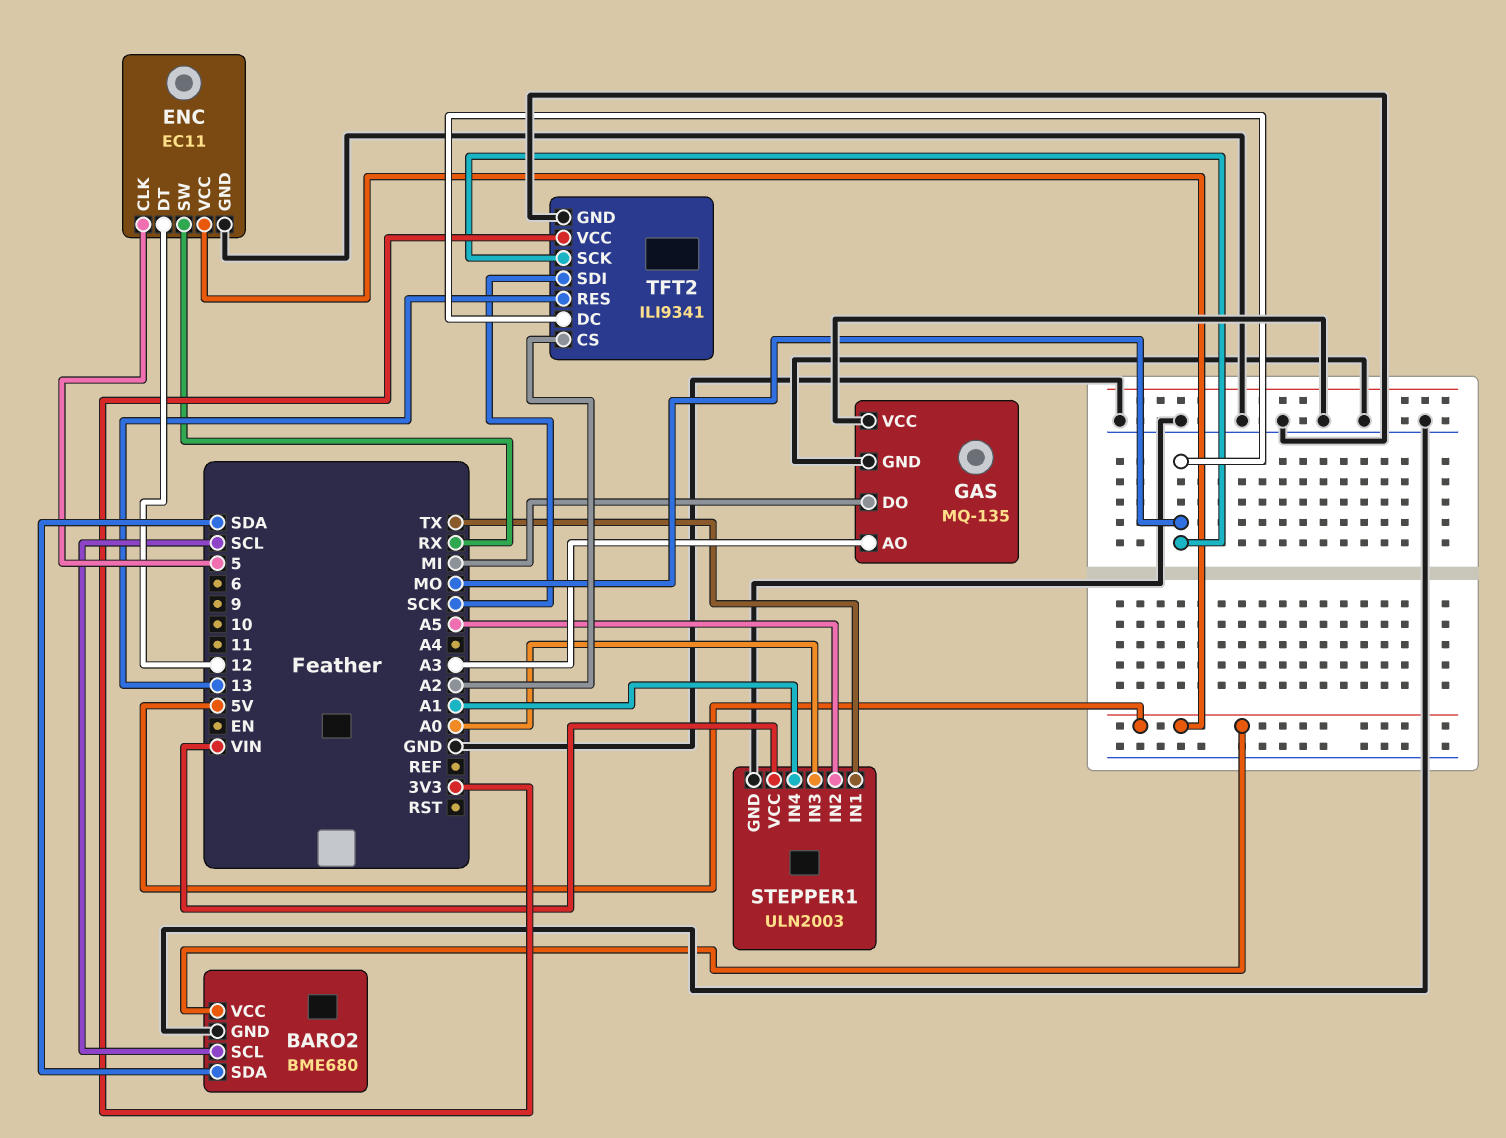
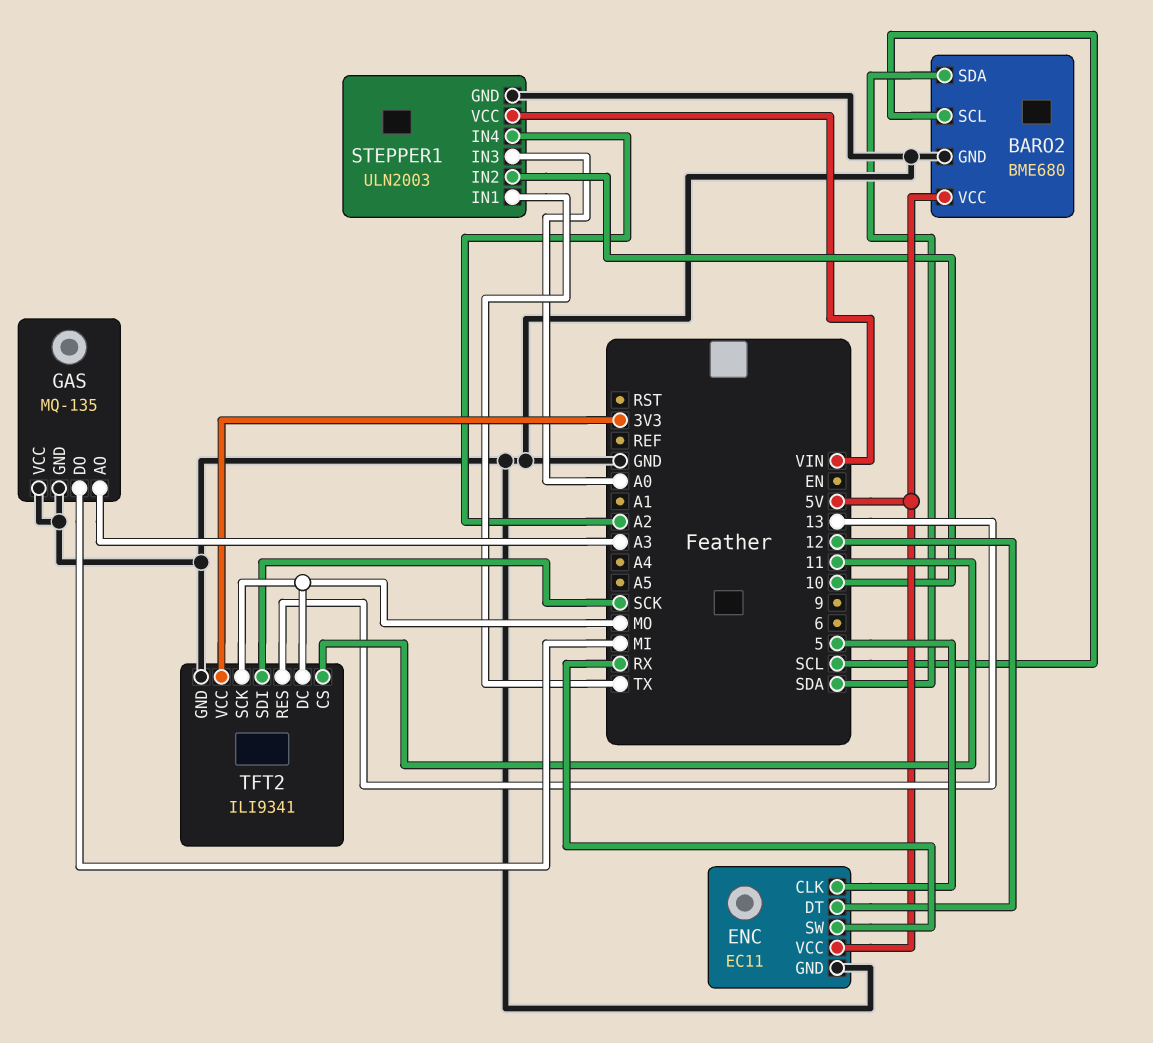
STEPPER1 pin IN2: A5 -> 10
STEPPER1 pin IN4: A1 -> A2
TFT2 pin CS: A2 -> 11

